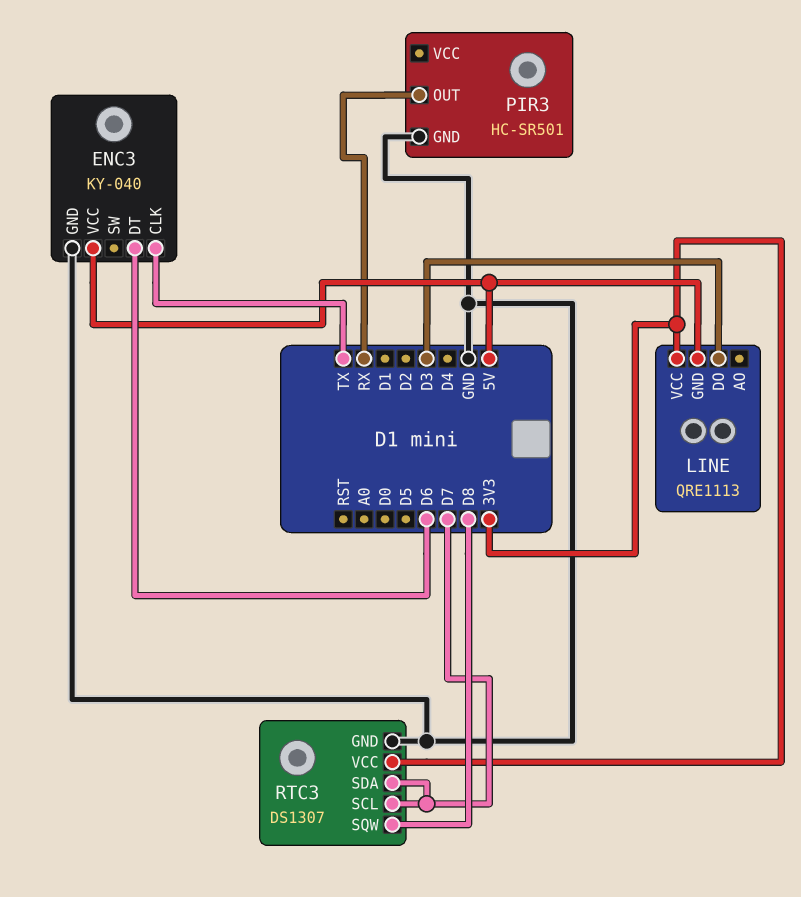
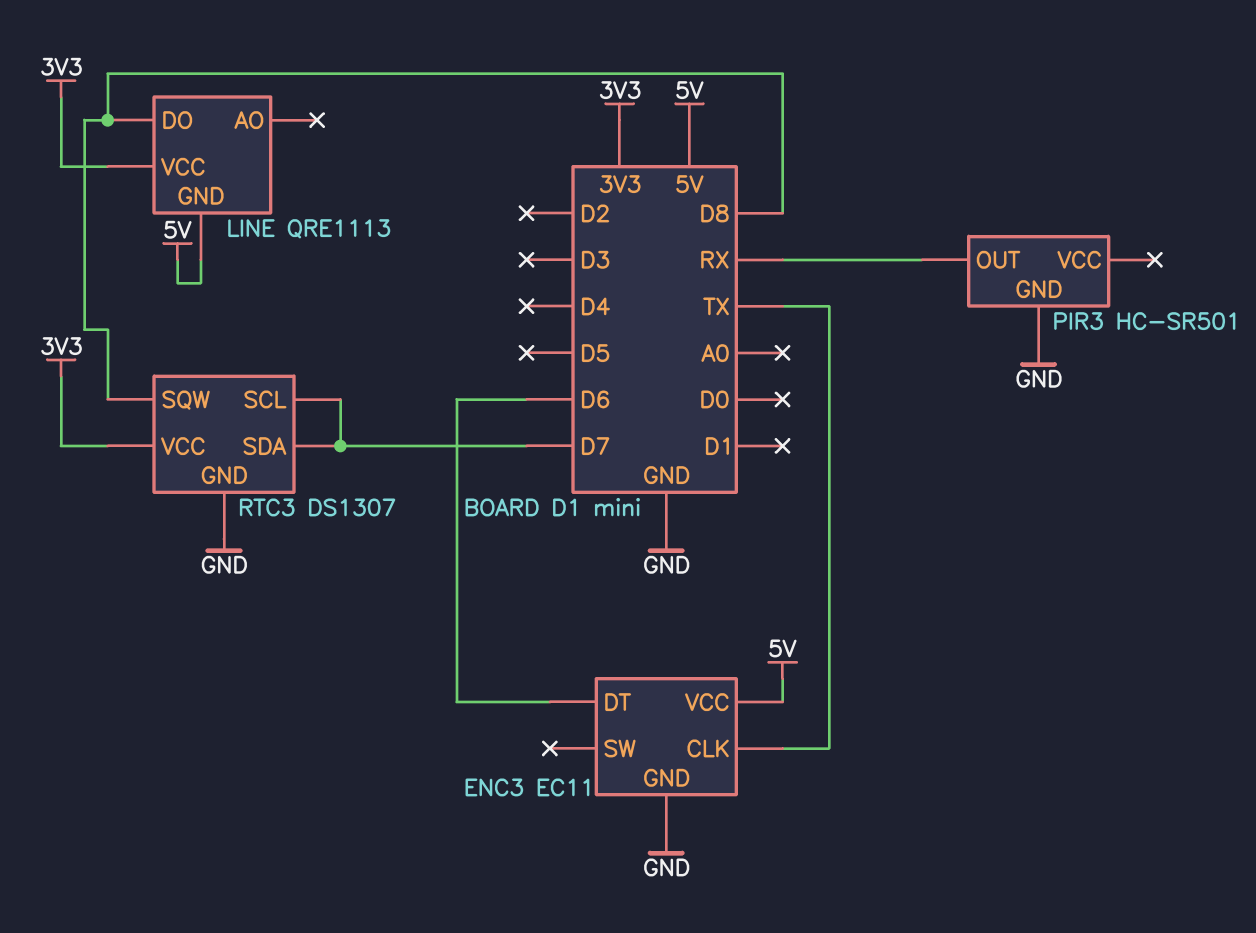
ENC3: KY-040 -> EC11
LINE pin DO: D3 -> D8

